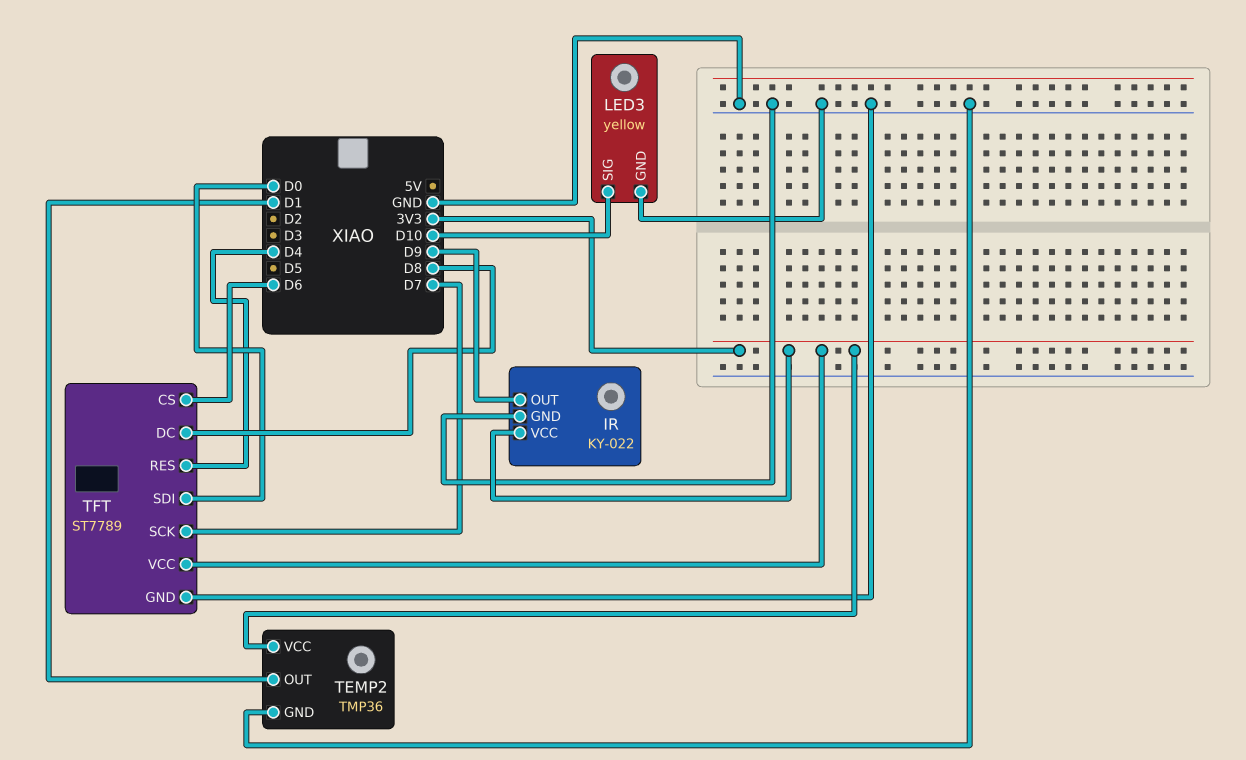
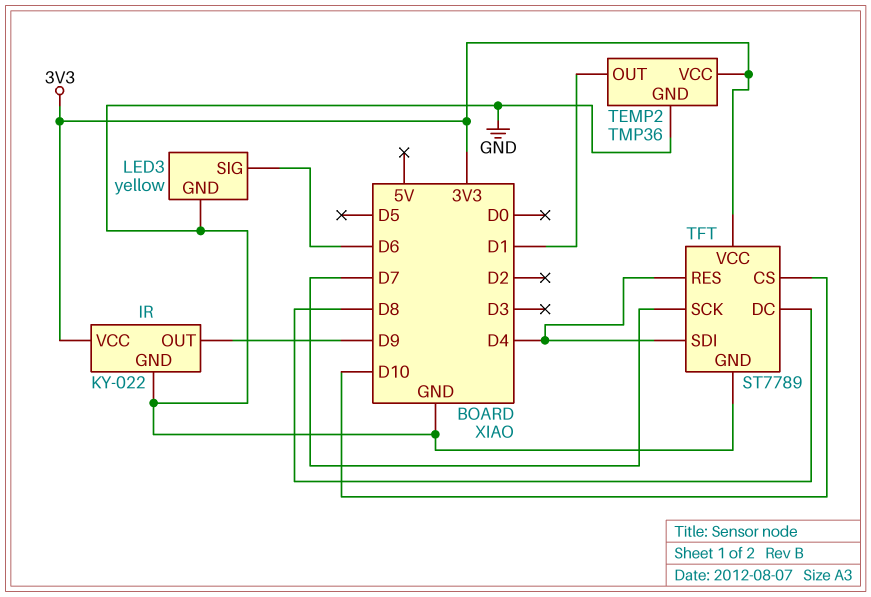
LED3 pin SIG: D10 -> D6
TFT pin CS: D6 -> D10
TFT pin SDI: D0 -> D4

